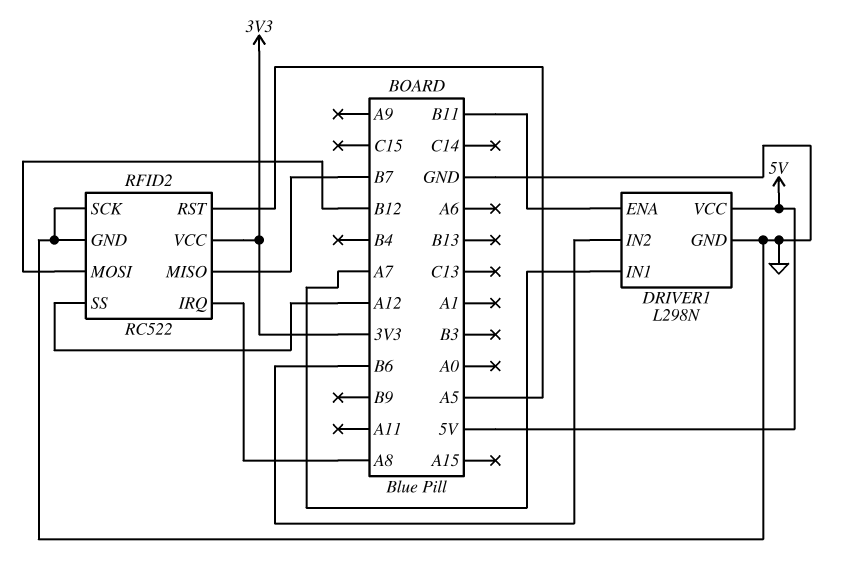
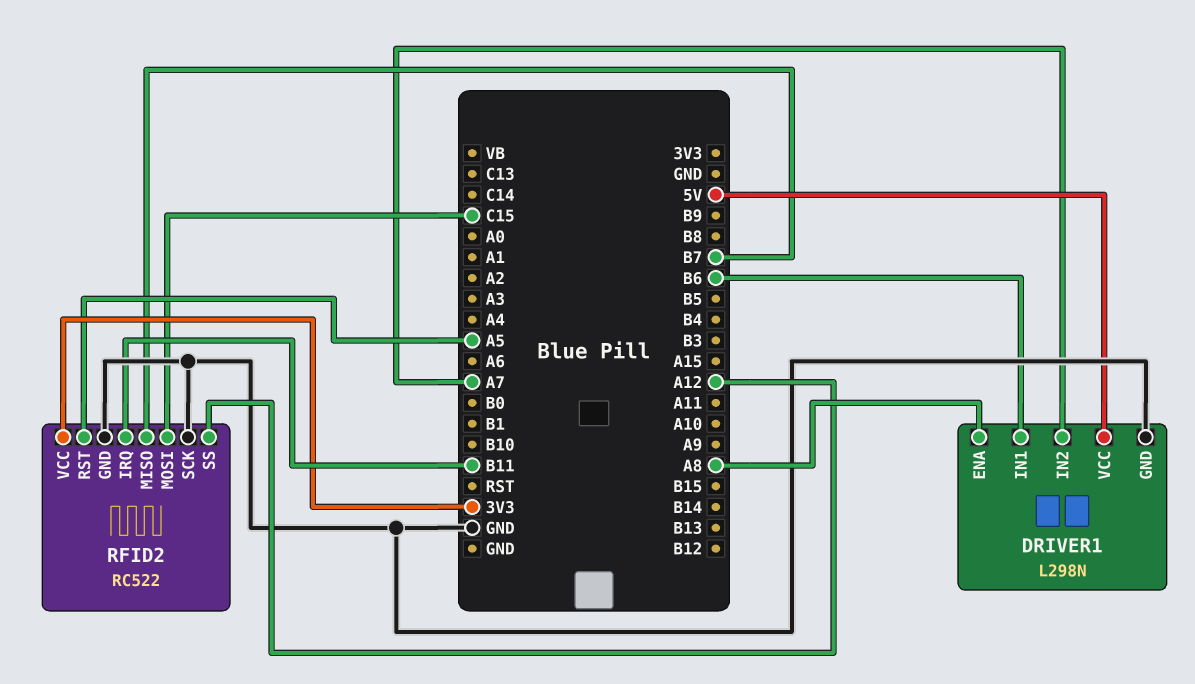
DRIVER1 pin ENA: B11 -> A8
DRIVER1 pin IN1: A7 -> B6
DRIVER1 pin IN2: B6 -> A7
RFID2 pin IRQ: A8 -> B11
RFID2 pin MOSI: B12 -> C15

